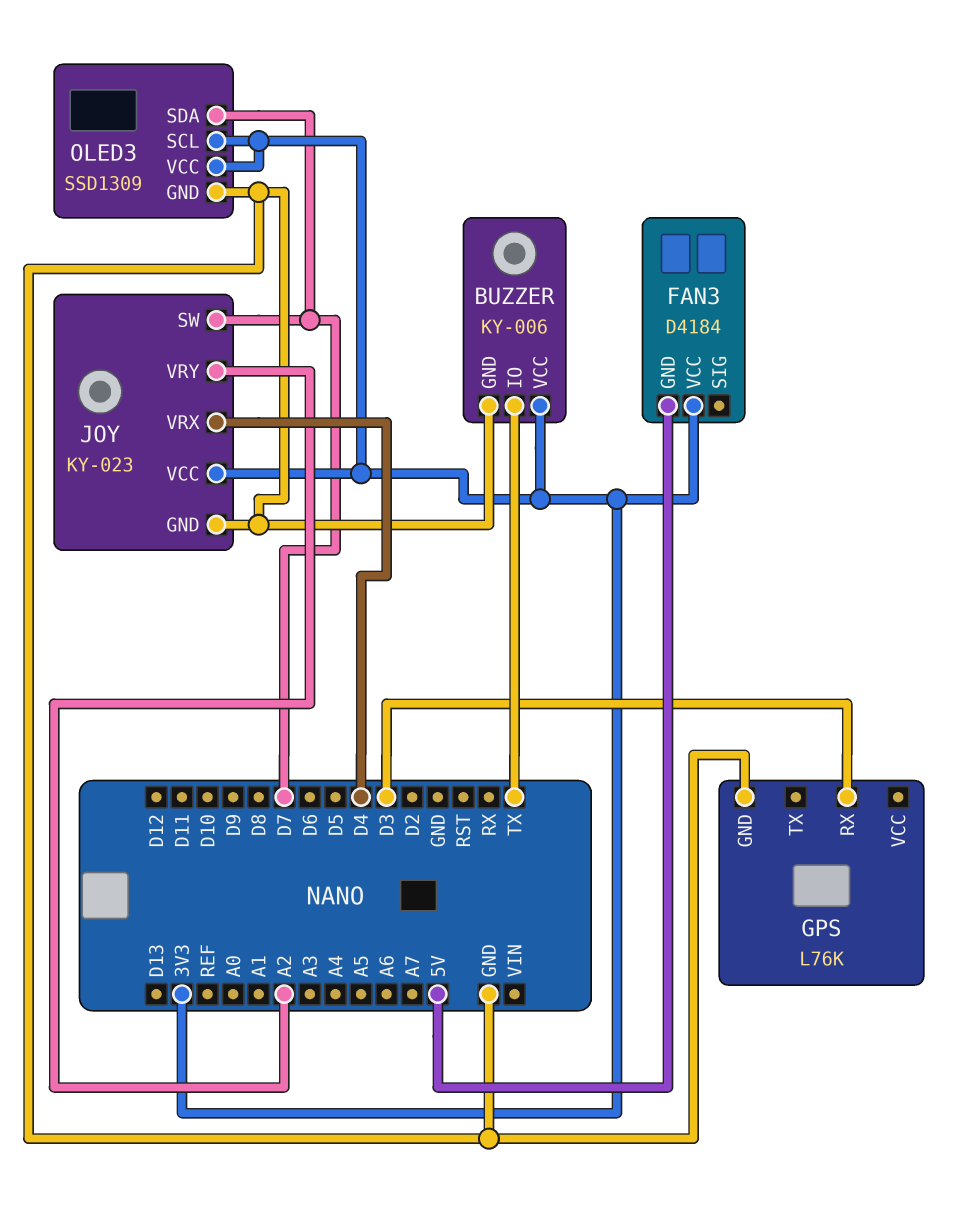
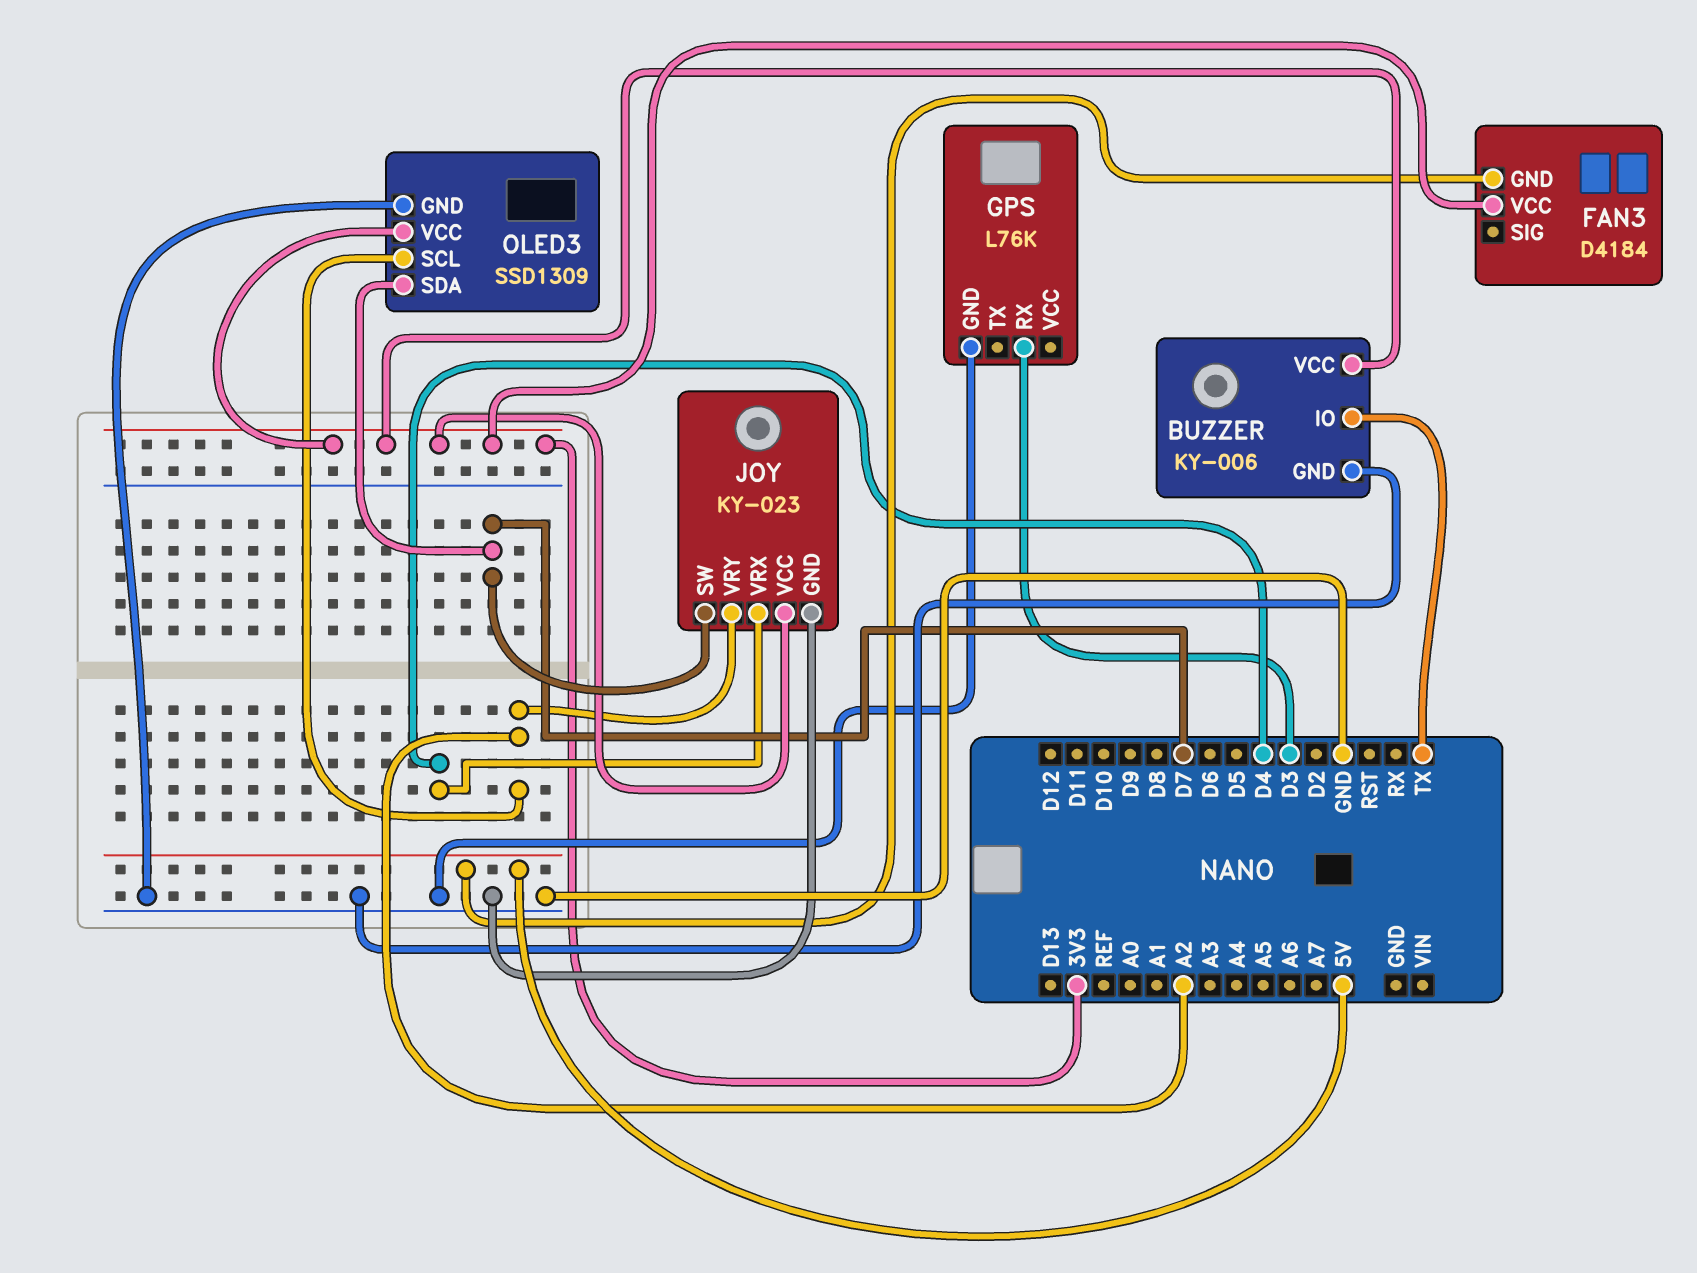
OLED3 pin SCL: 3V3 -> A2

